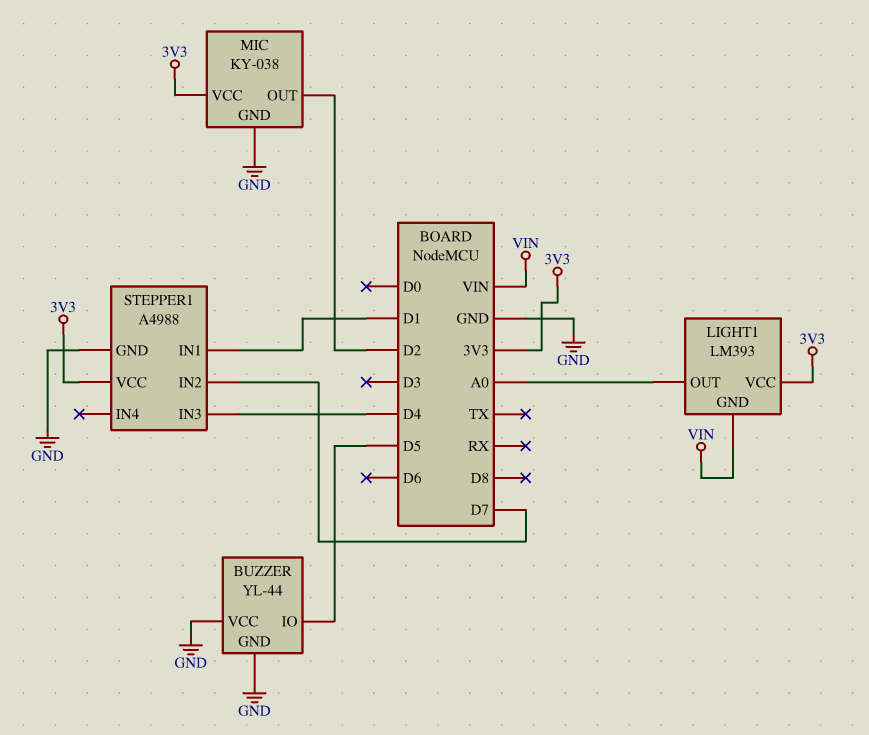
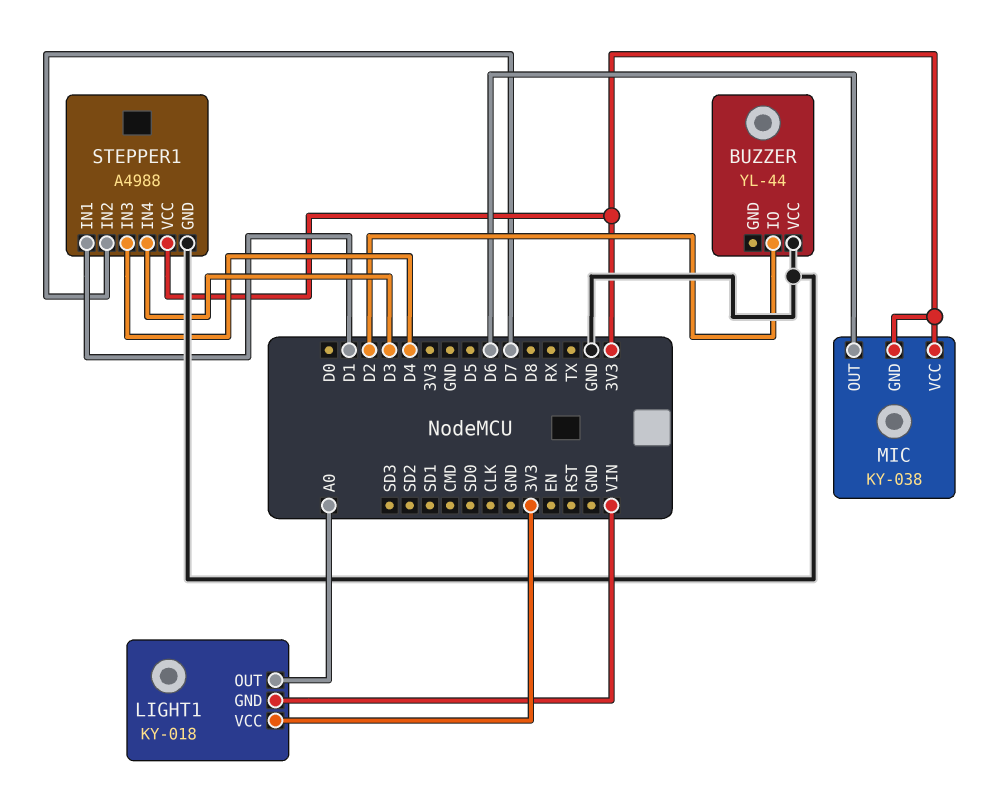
BUZZER pin GND: GND -> none
BUZZER pin IO: D5 -> D2
LIGHT1: LM393 -> KY-018
MIC pin GND: GND -> 3V3
MIC pin OUT: D2 -> D6
STEPPER1 pin IN4: none -> D3

